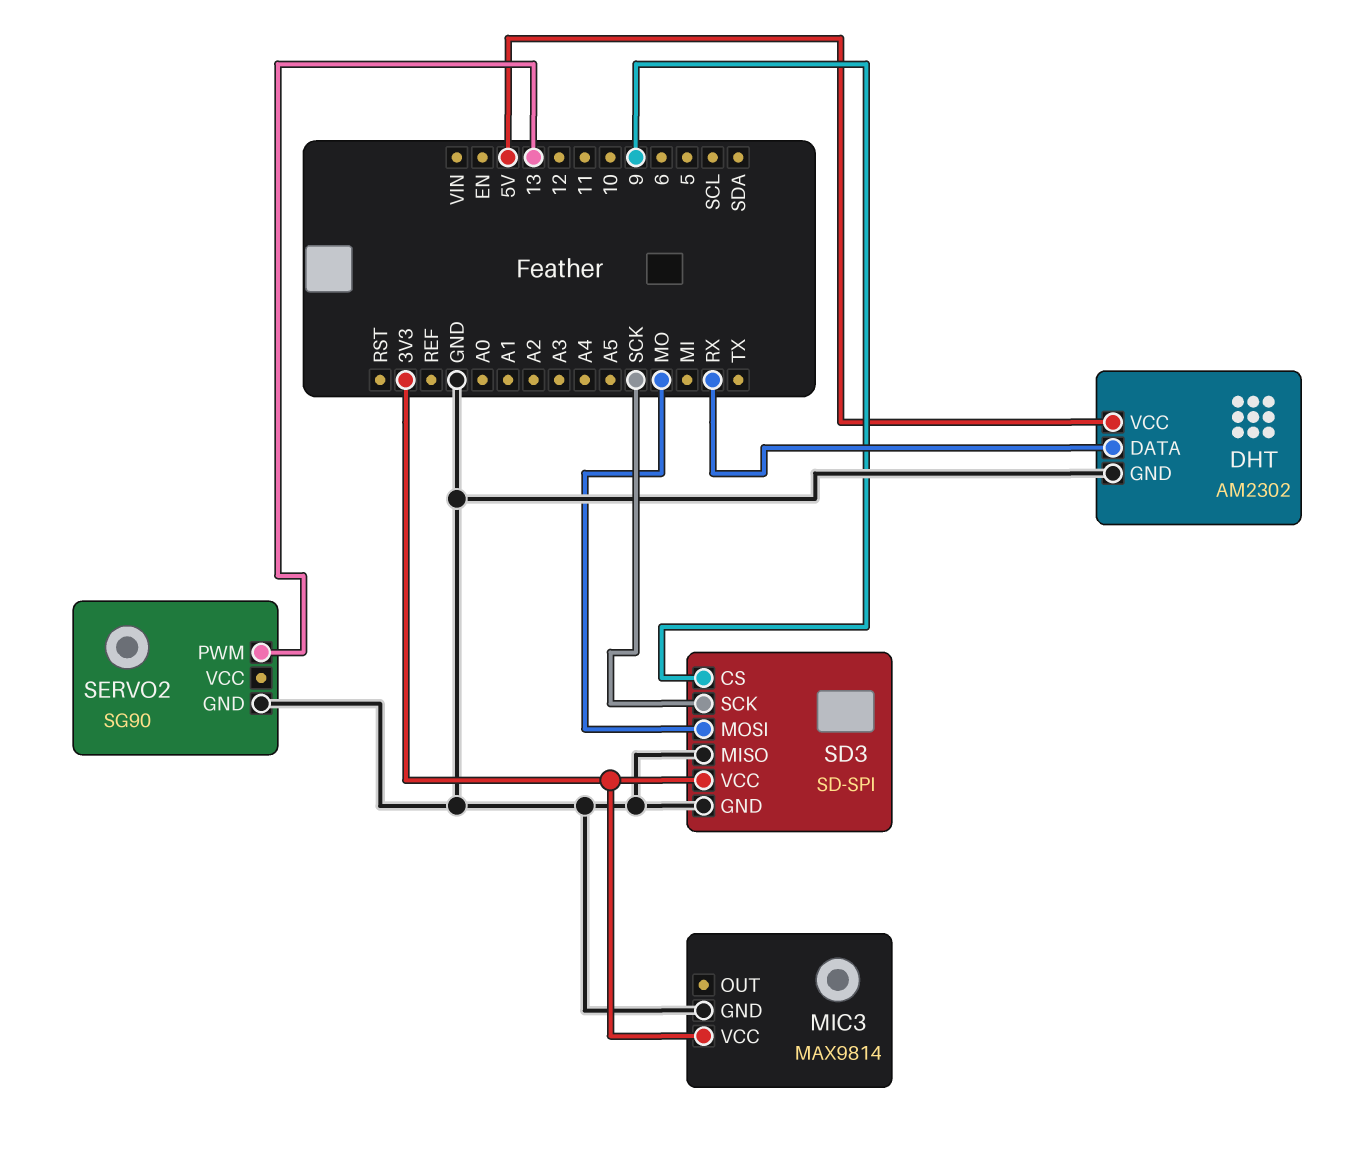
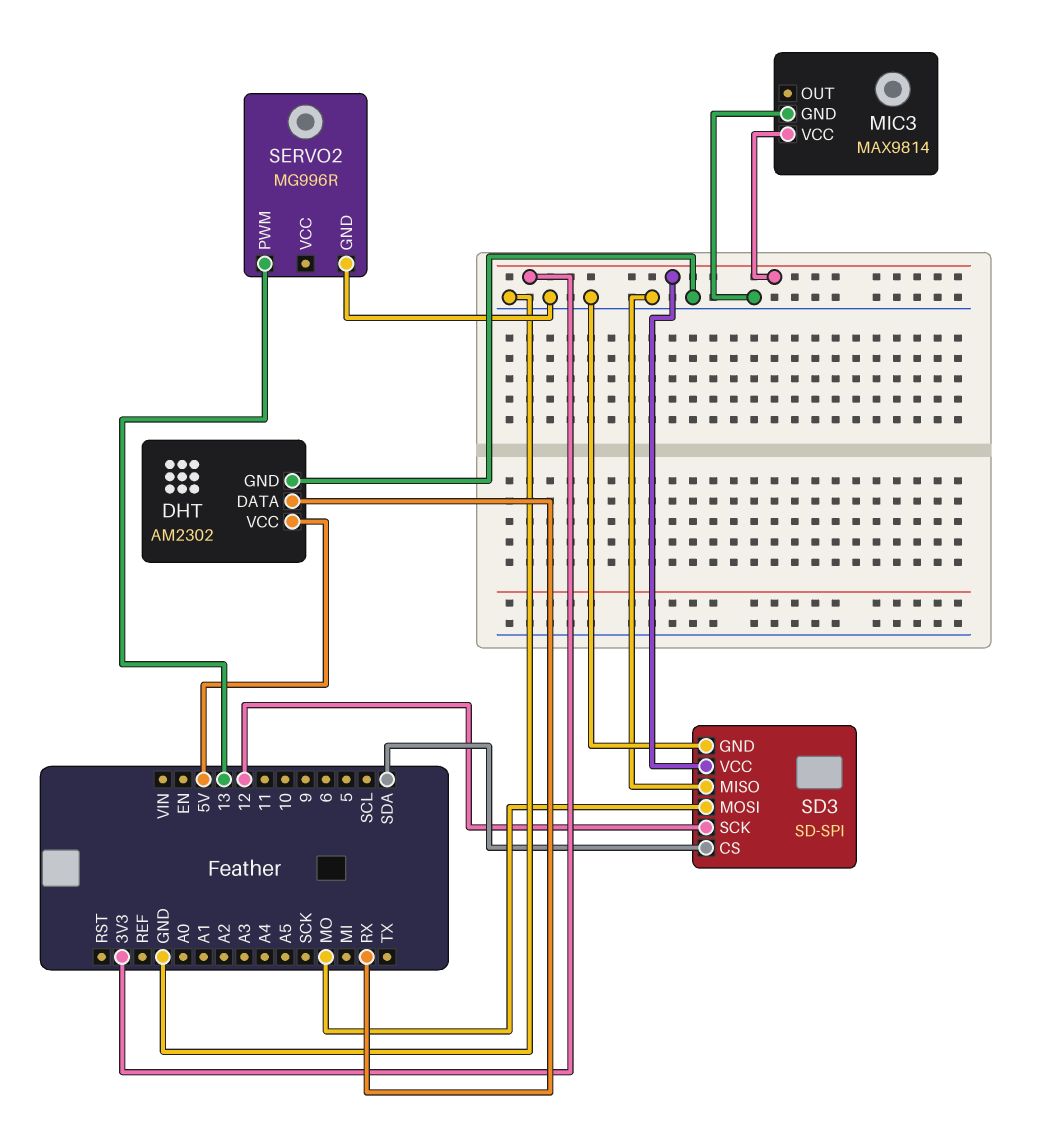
SD3 pin CS: 9 -> SDA
SD3 pin SCK: SCK -> 12
SERVO2: SG90 -> MG996R

